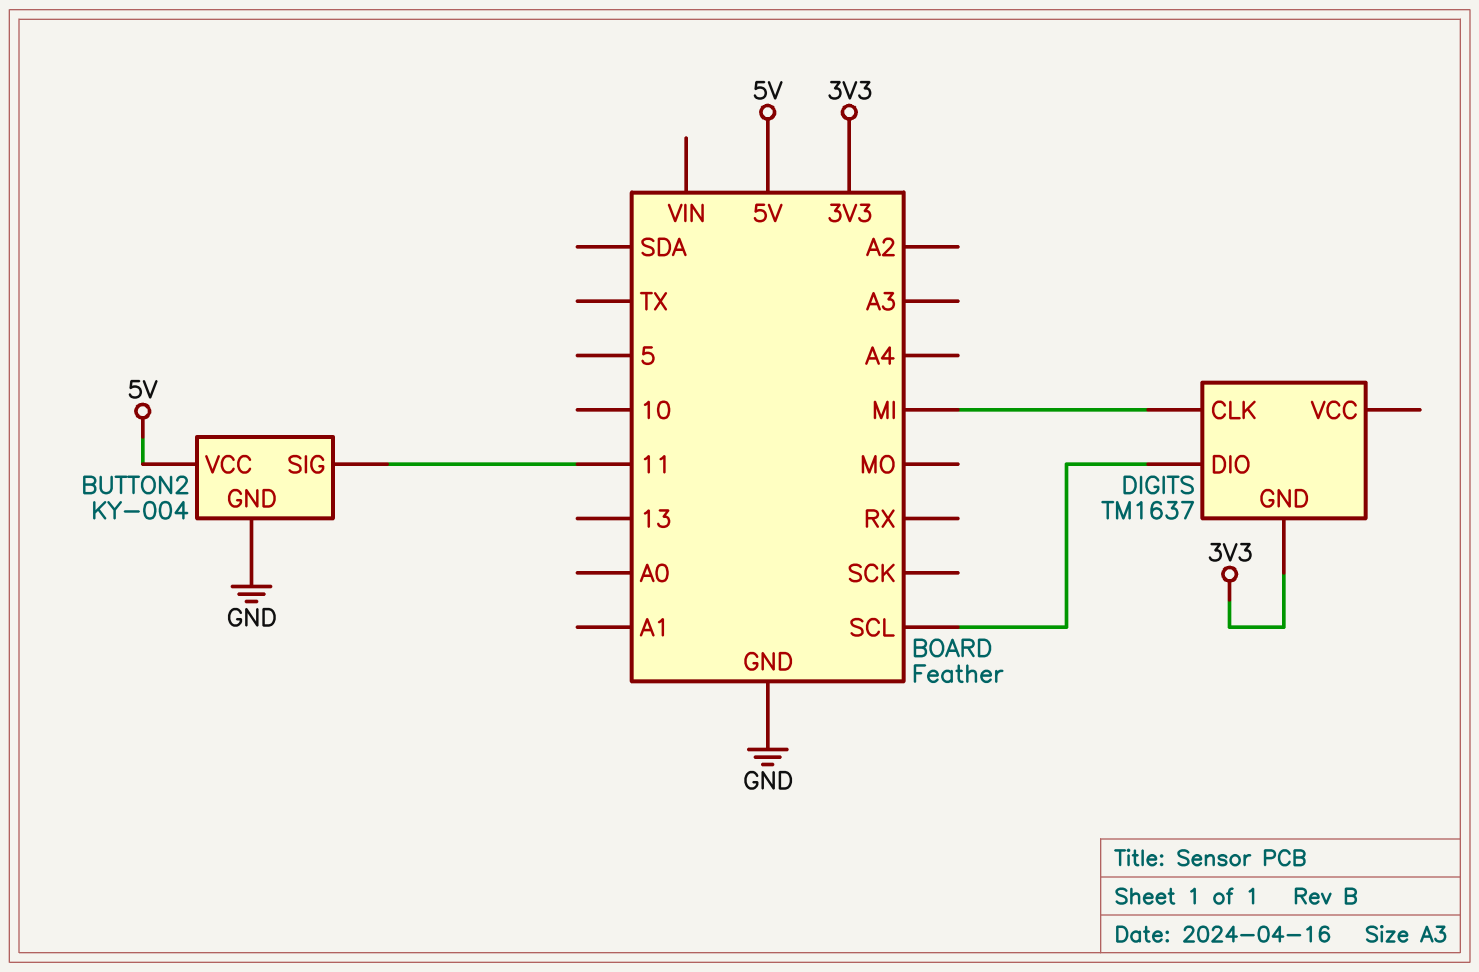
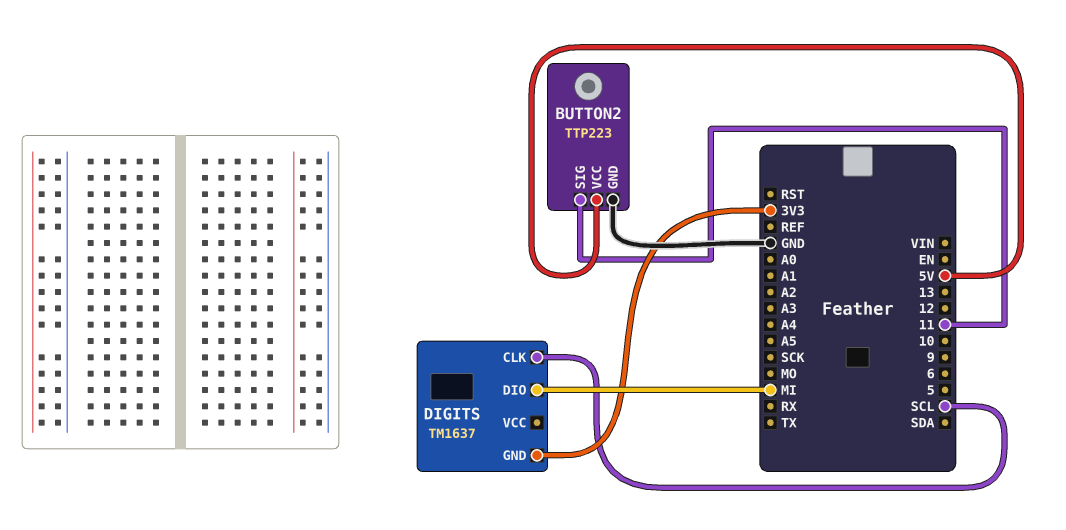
BUTTON2: KY-004 -> TTP223
DIGITS pin CLK: MI -> SCL
DIGITS pin DIO: SCL -> MI

